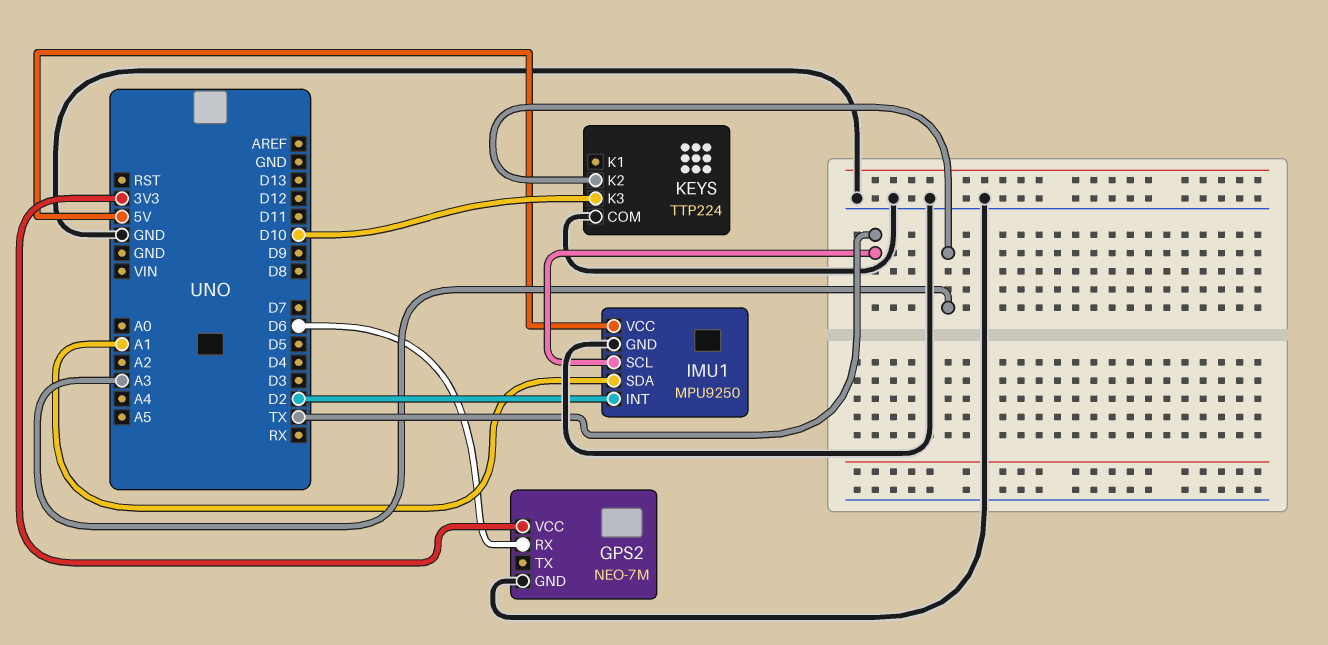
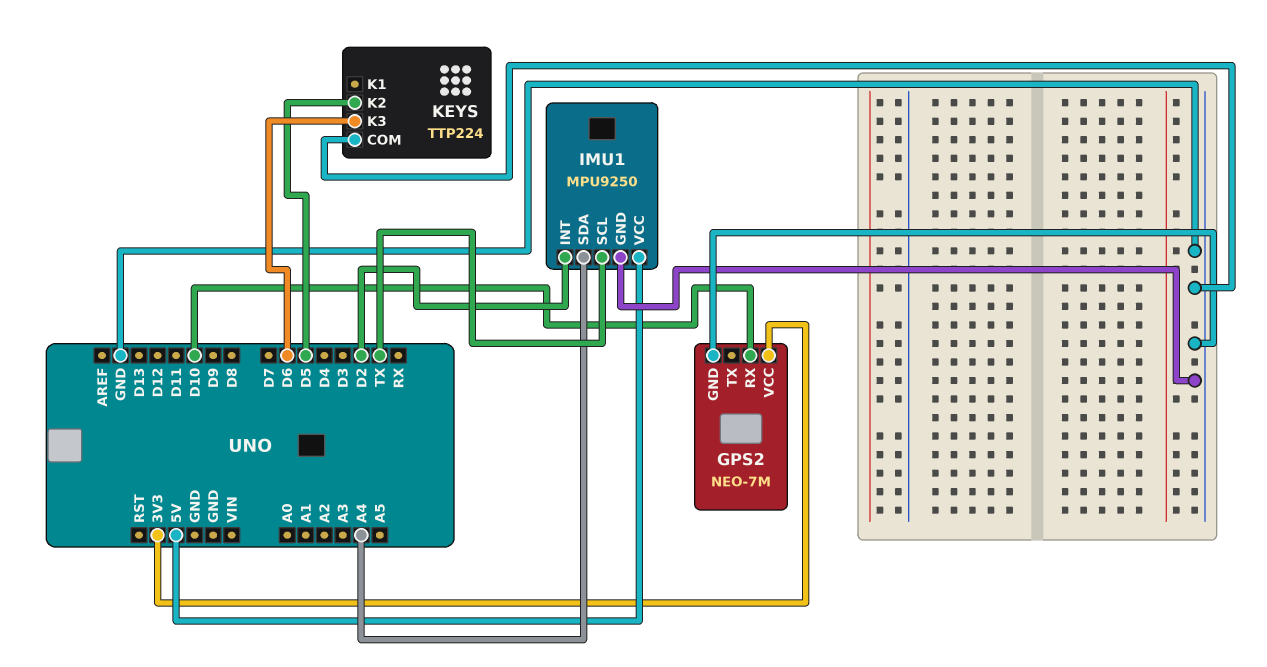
GPS2 pin RX: D6 -> D10
IMU1 pin SDA: A1 -> A4
KEYS pin K2: A3 -> D5
KEYS pin K3: D10 -> D6

